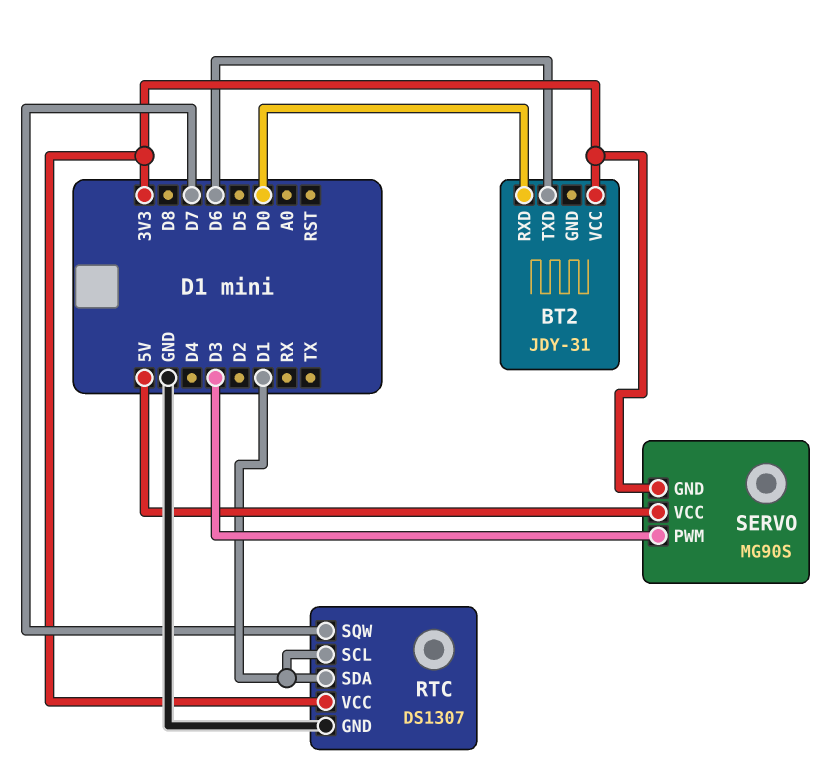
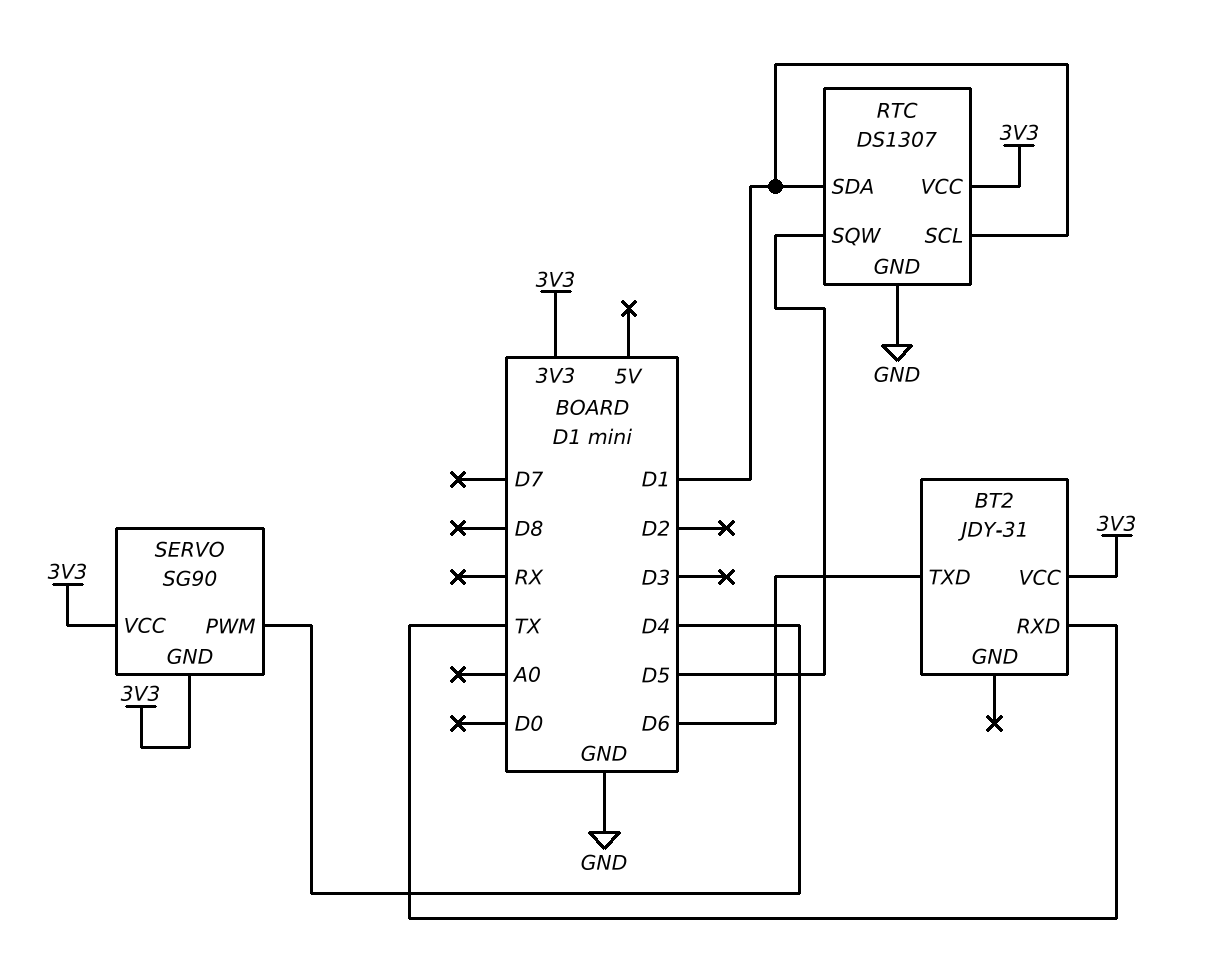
BT2 pin RXD: D0 -> TX
RTC pin SQW: D7 -> D5
SERVO: MG90S -> SG90
SERVO pin PWM: D3 -> D4
SERVO pin VCC: 5V -> 3V3

